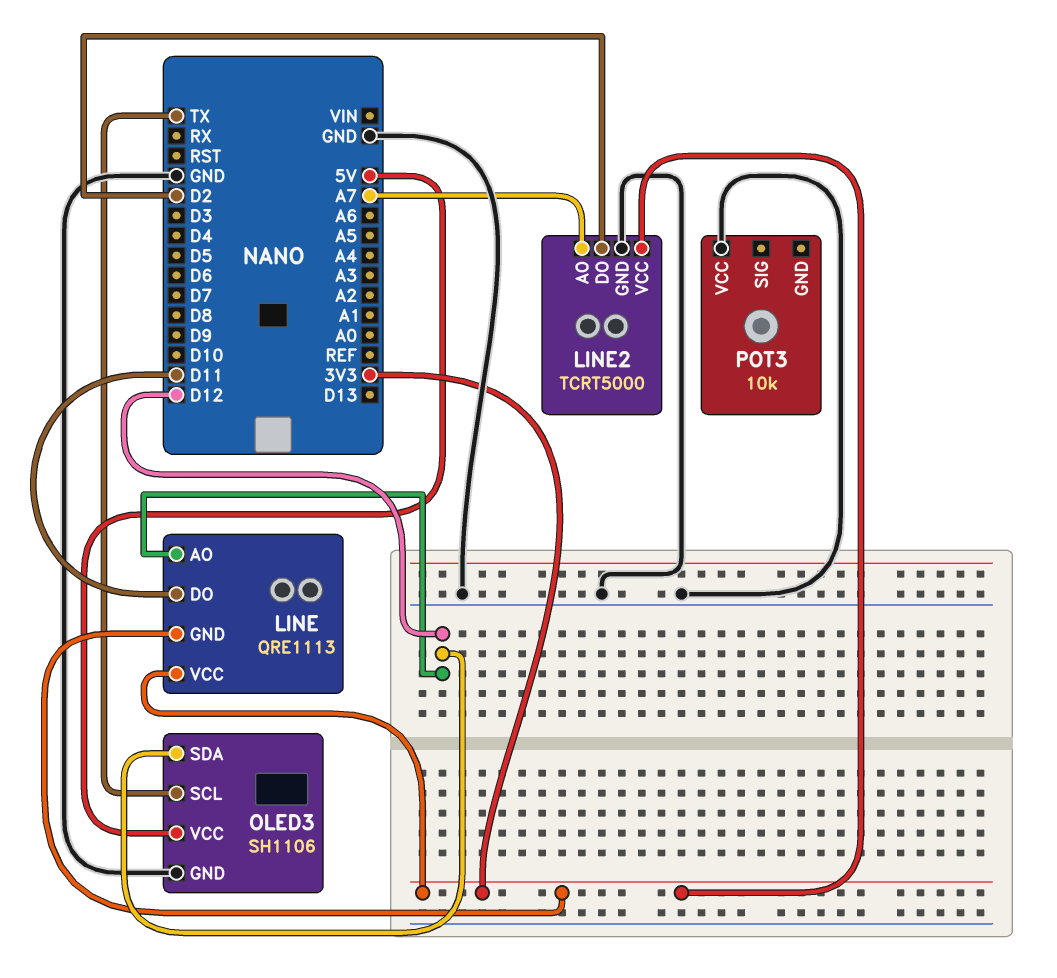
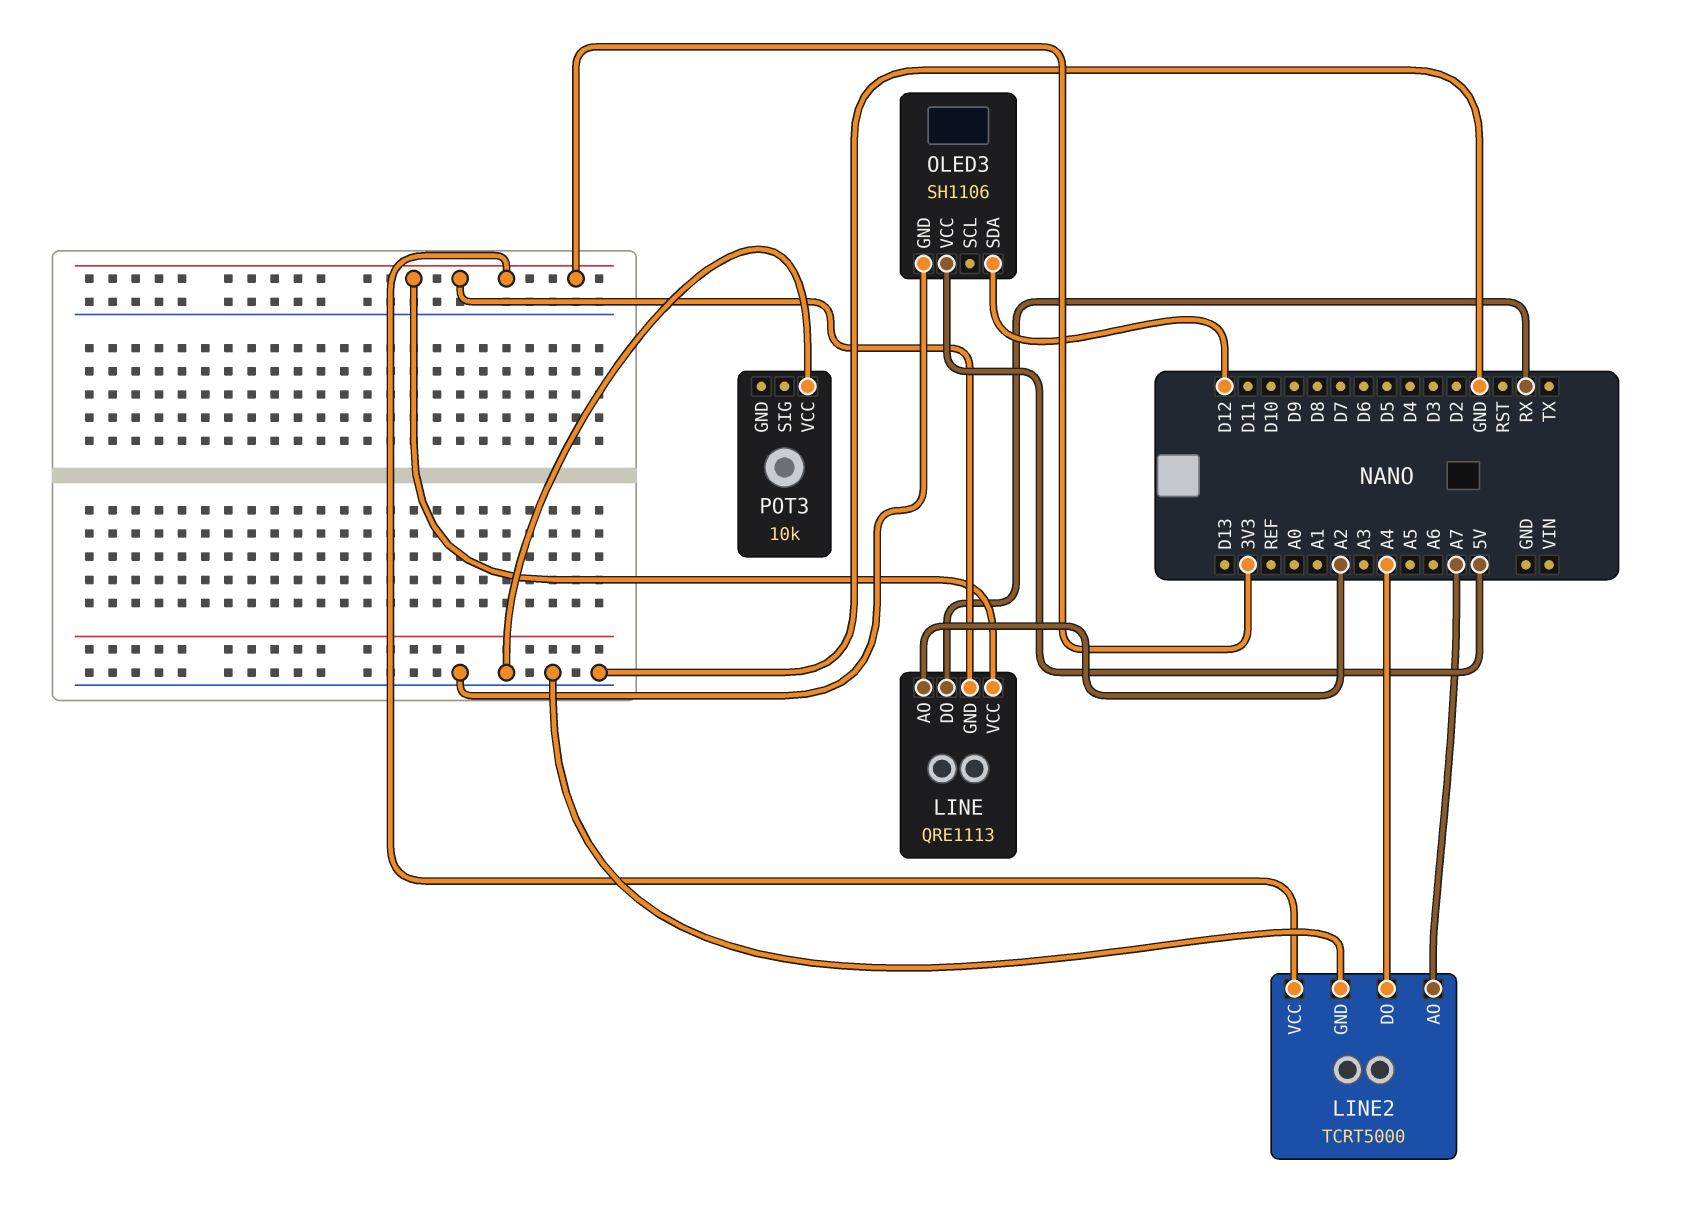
LINE pin AO: D12 -> A2
LINE pin DO: D11 -> RX
LINE2 pin DO: D2 -> A4
OLED3 pin SCL: TX -> none

